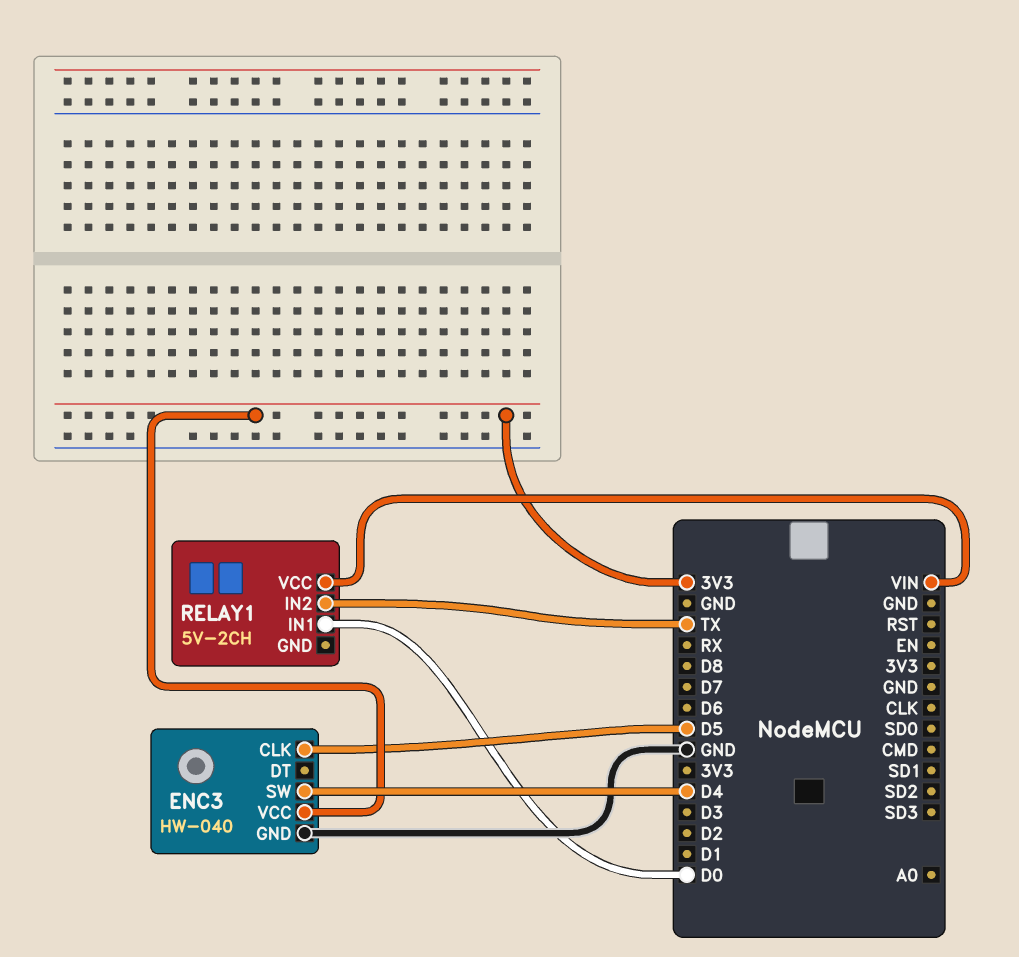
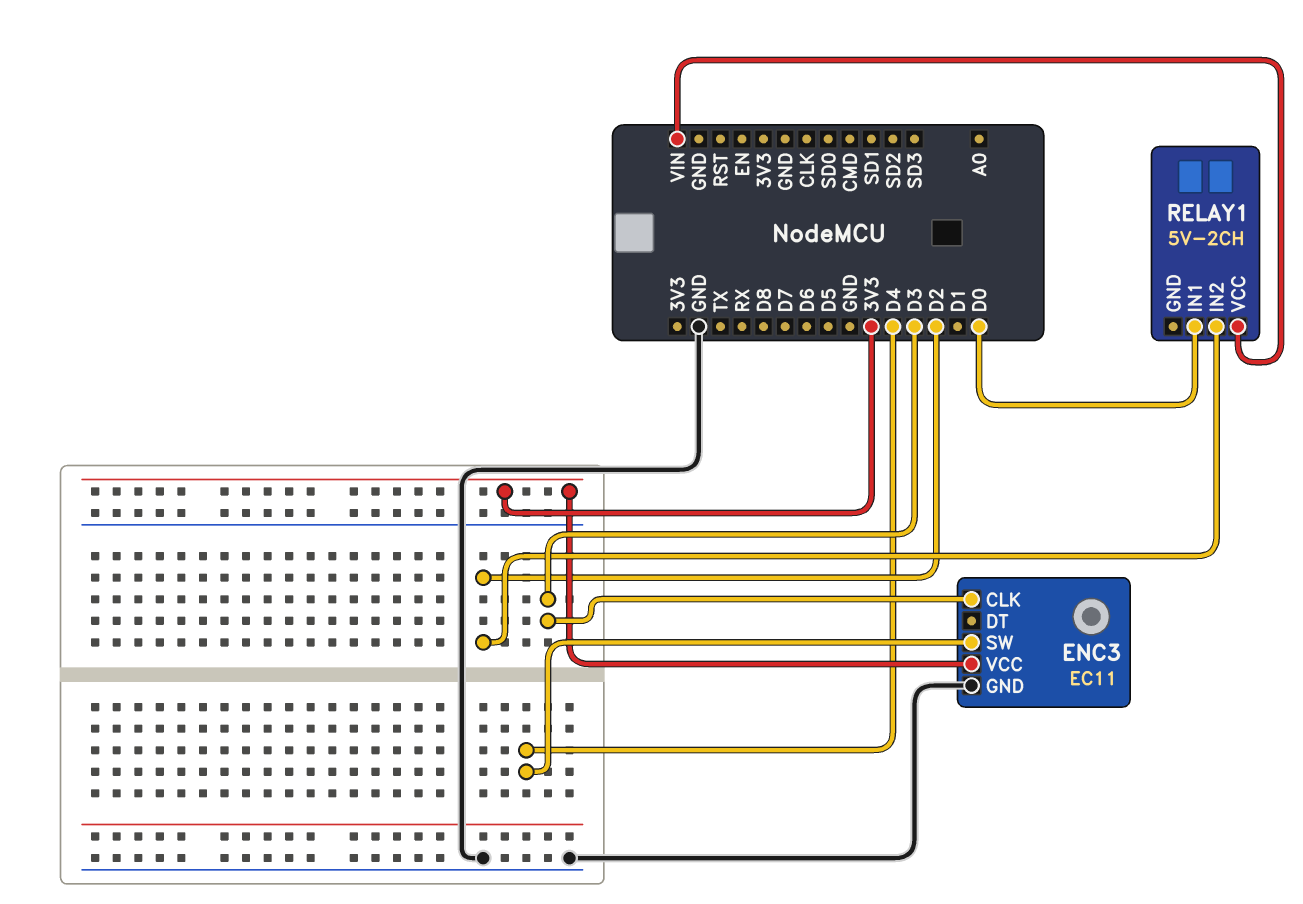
ENC3: HW-040 -> EC11
ENC3 pin CLK: D5 -> D3
RELAY1 pin IN2: TX -> D2

